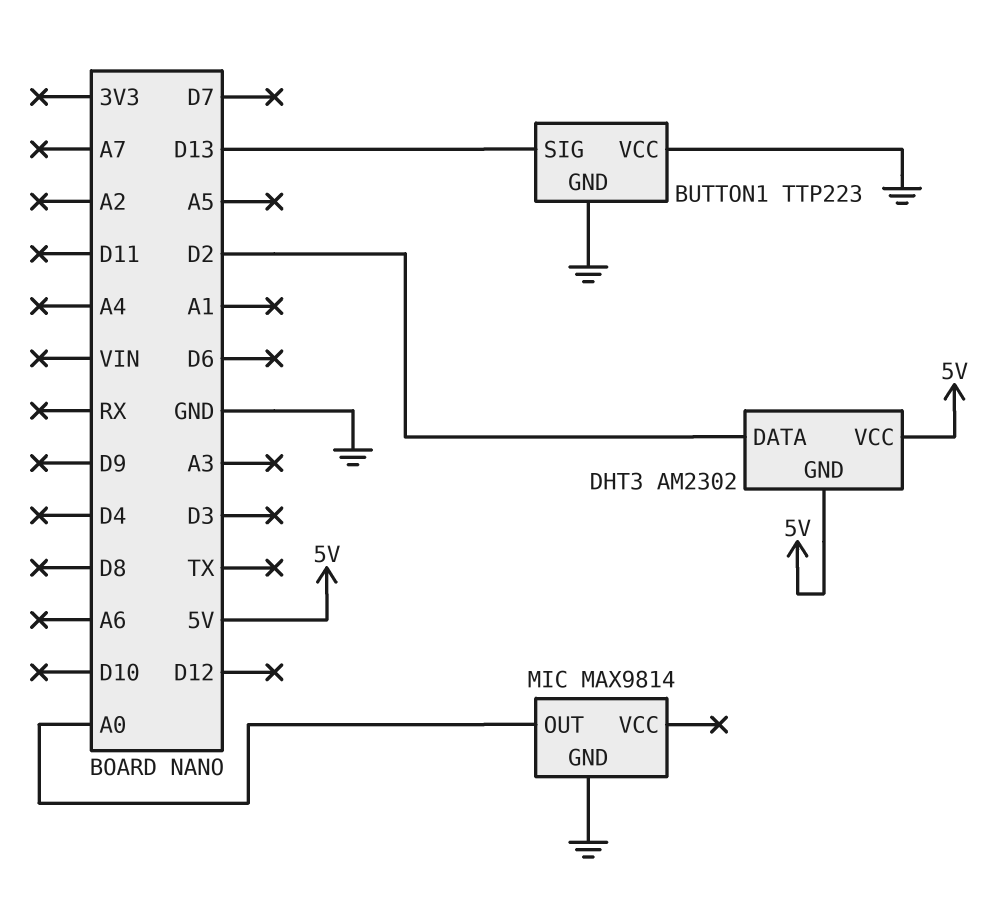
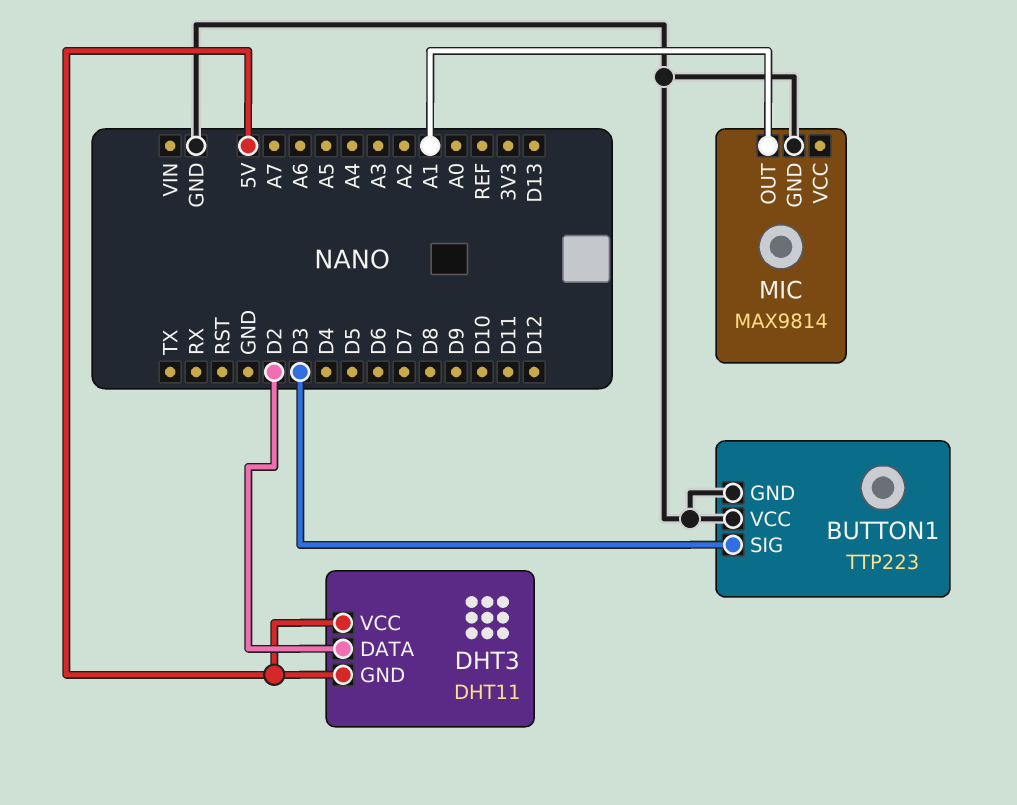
BUTTON1 pin SIG: D13 -> D3
DHT3: AM2302 -> DHT11
MIC pin OUT: A0 -> A1

